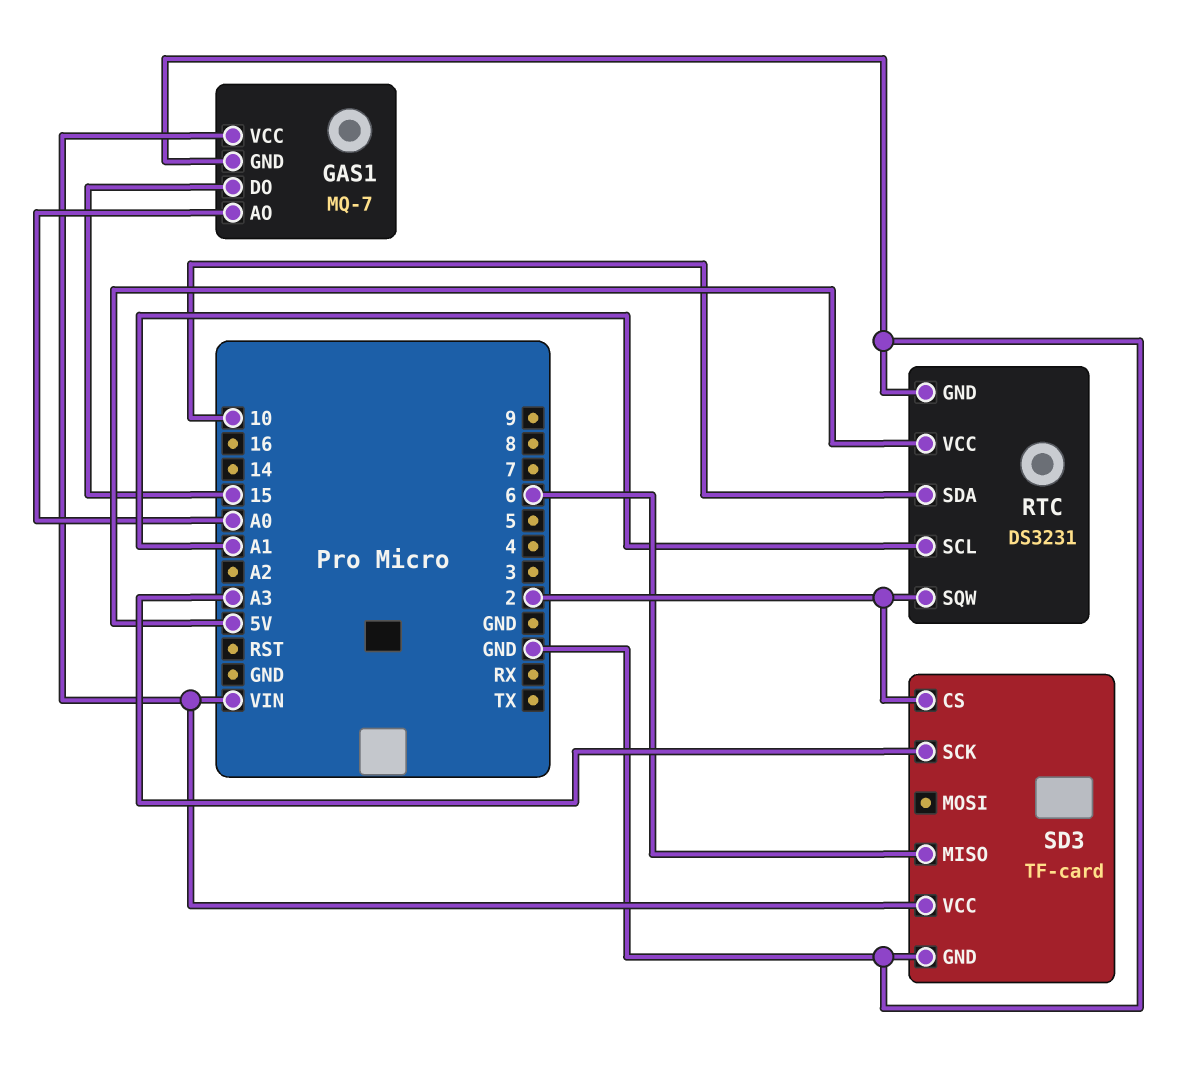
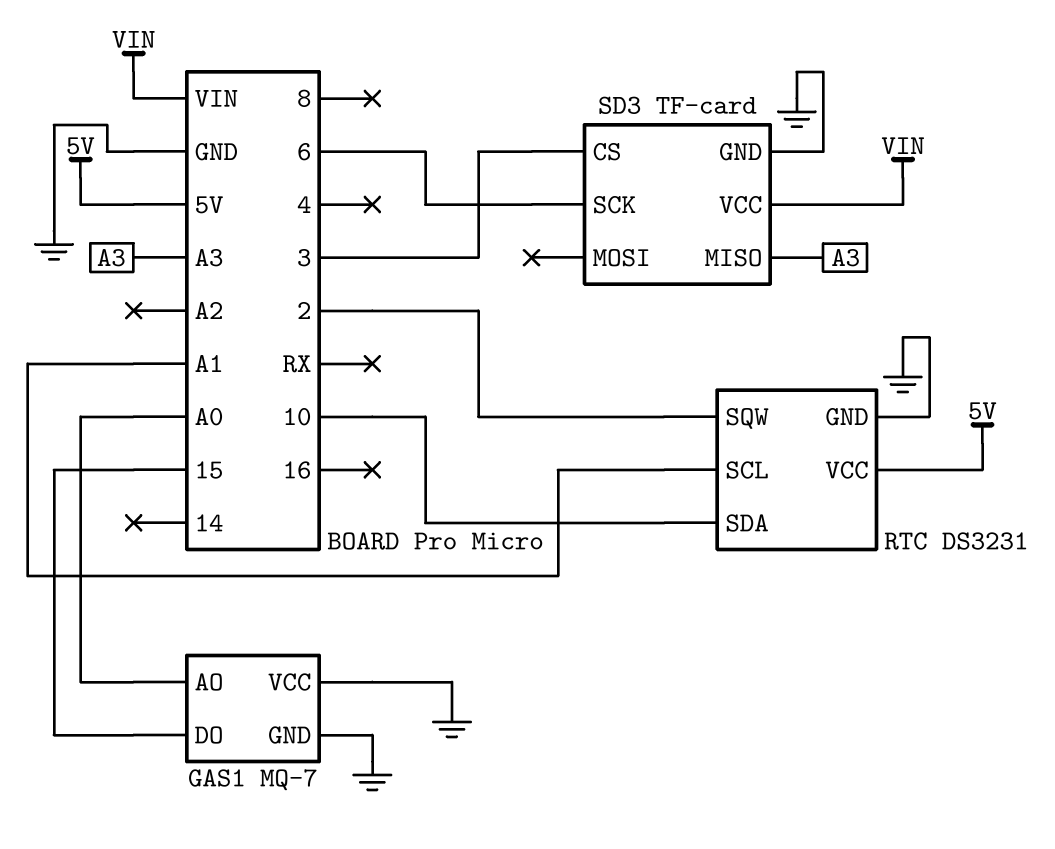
GAS1 pin VCC: VIN -> GND
SD3 pin CS: 2 -> 3
SD3 pin MISO: 6 -> A3
SD3 pin SCK: A3 -> 6

